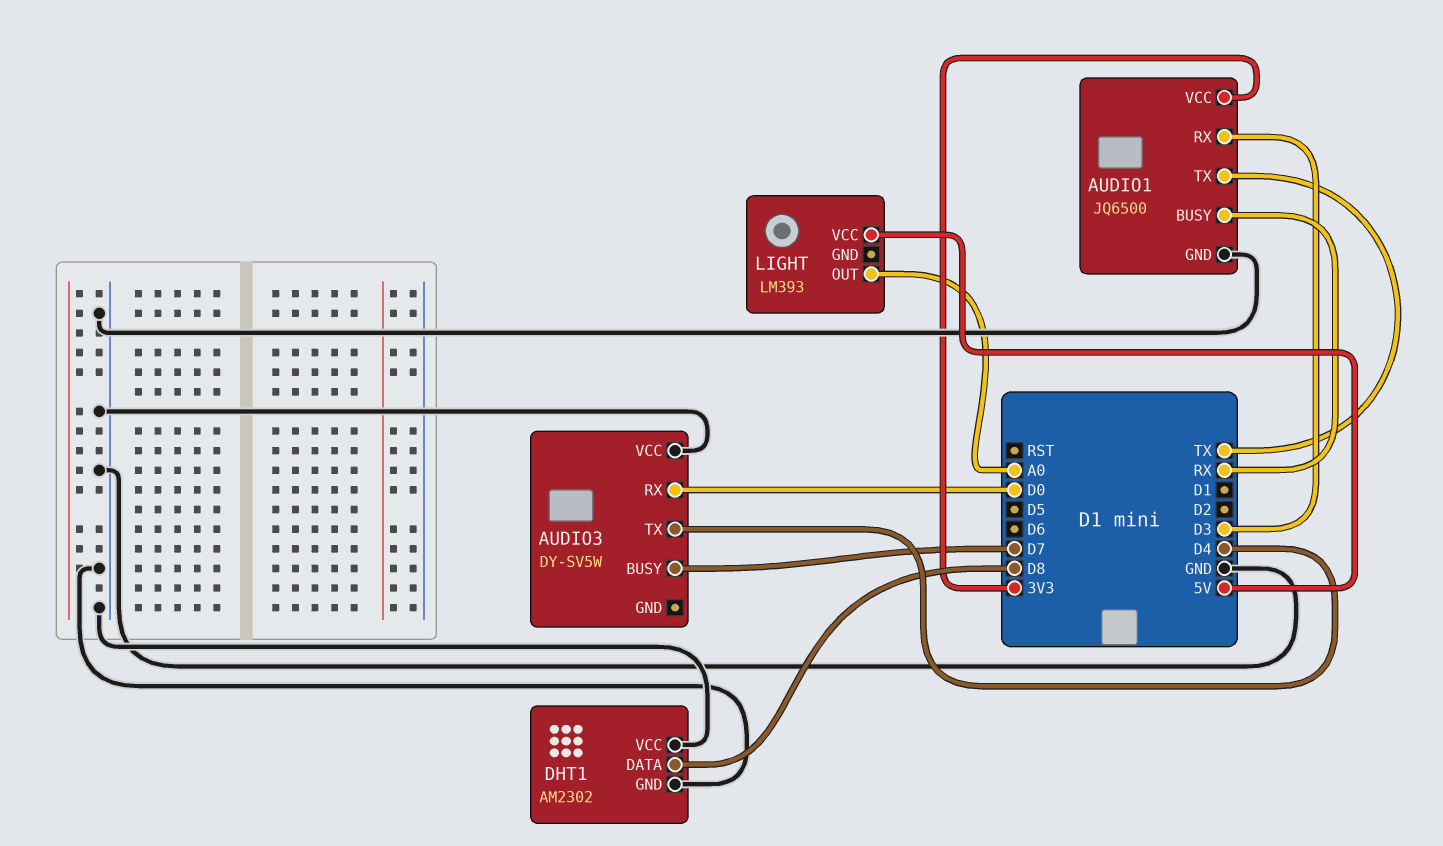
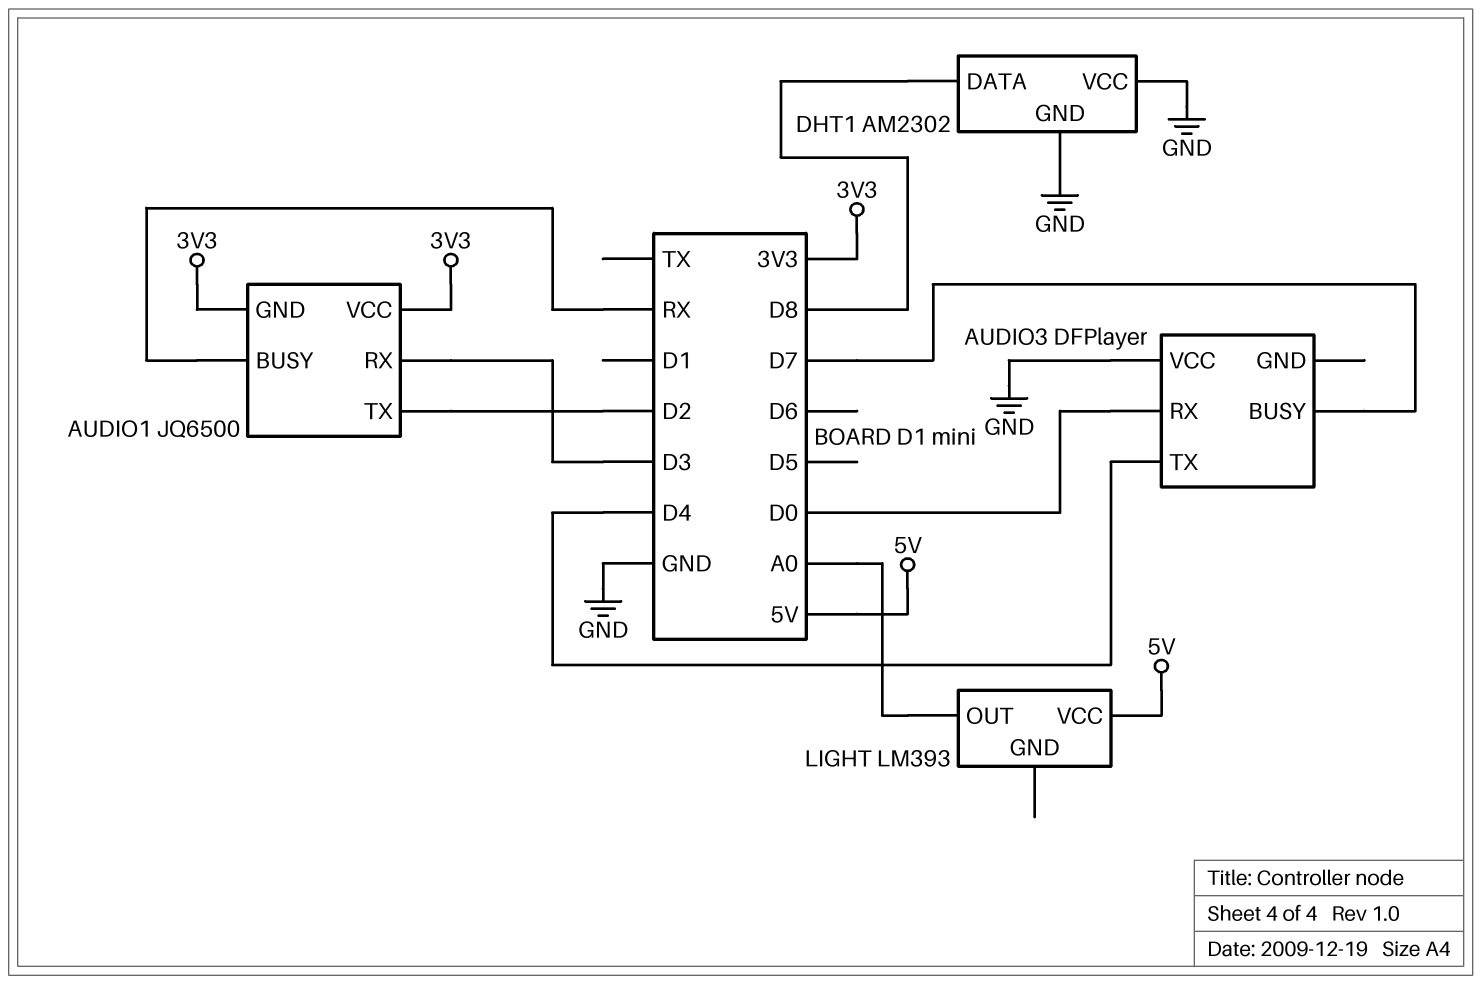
AUDIO1 pin GND: GND -> 3V3
AUDIO1 pin TX: TX -> D2
AUDIO3: DY-SV5W -> DFPlayer

